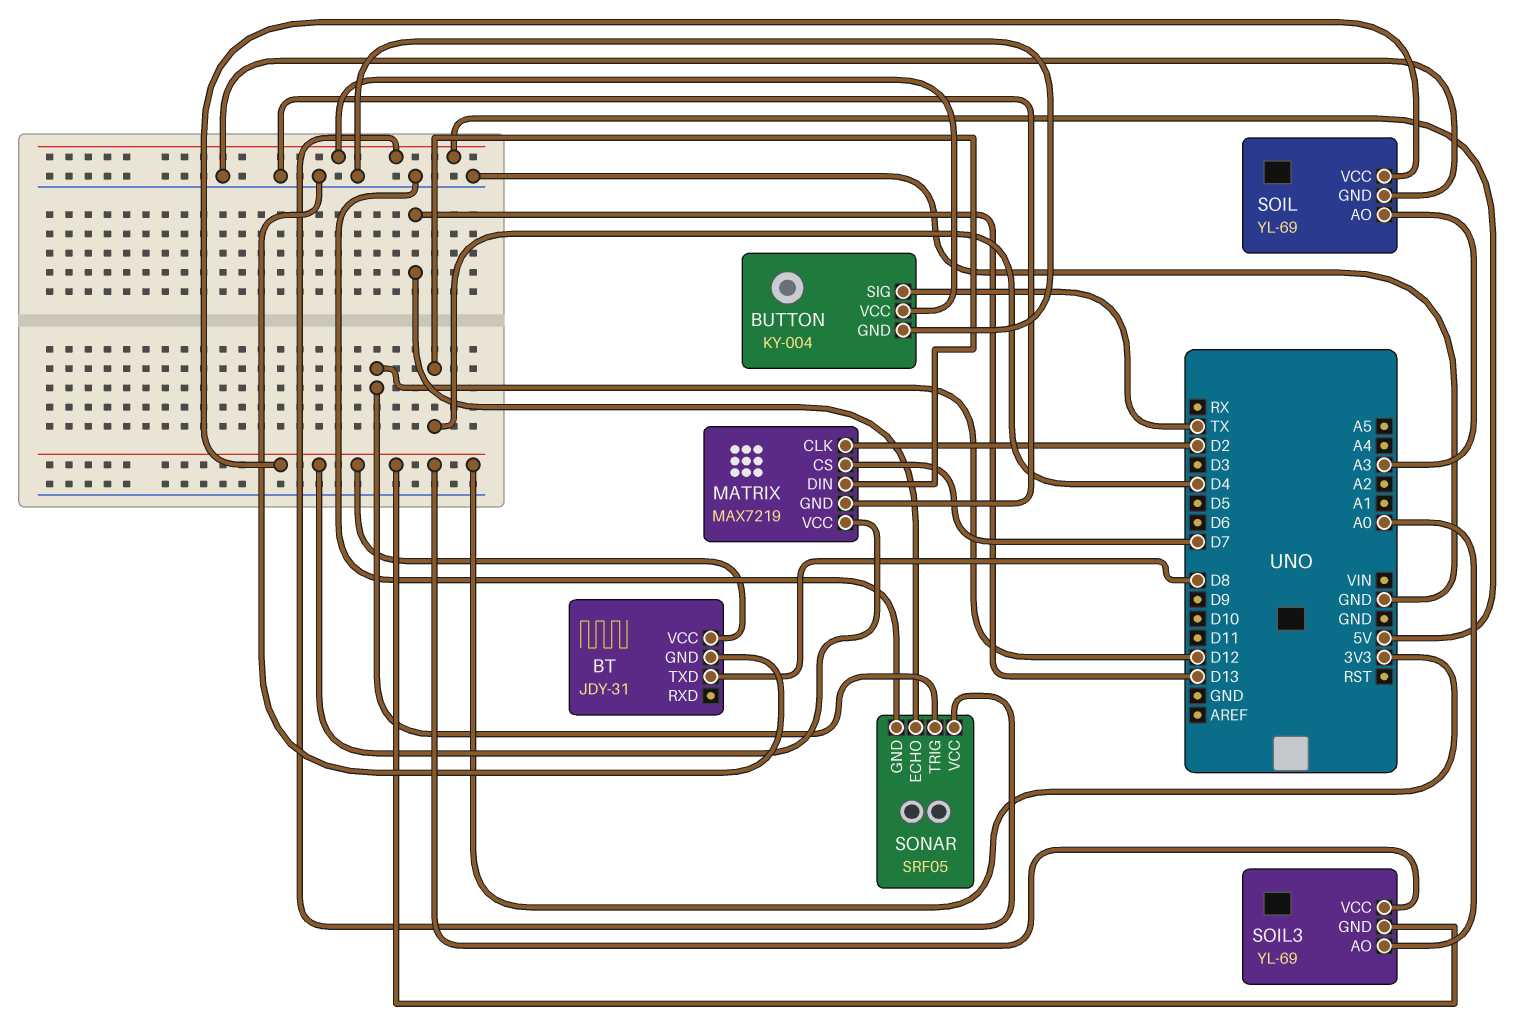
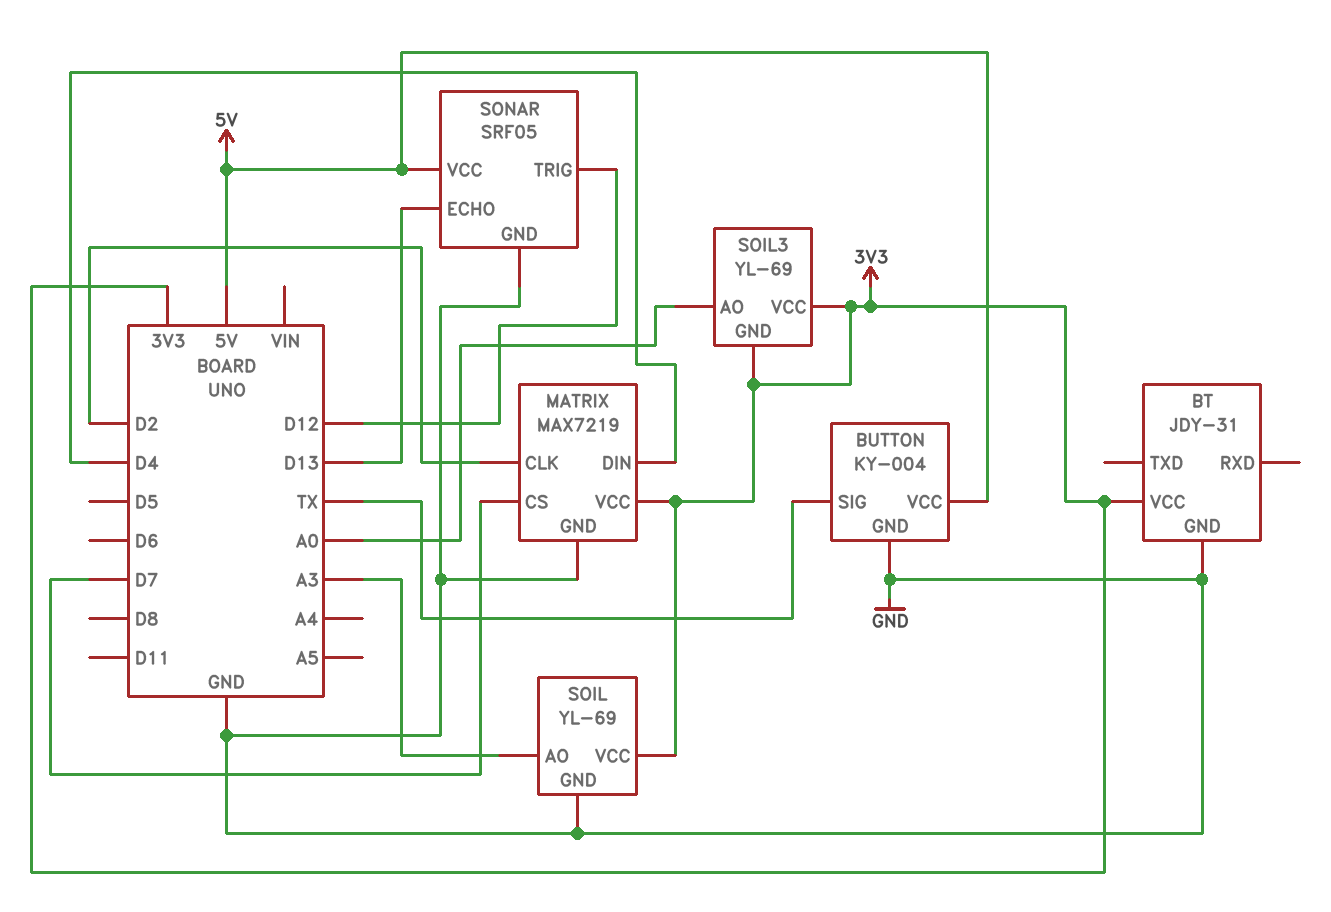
BT pin TXD: D8 -> none

